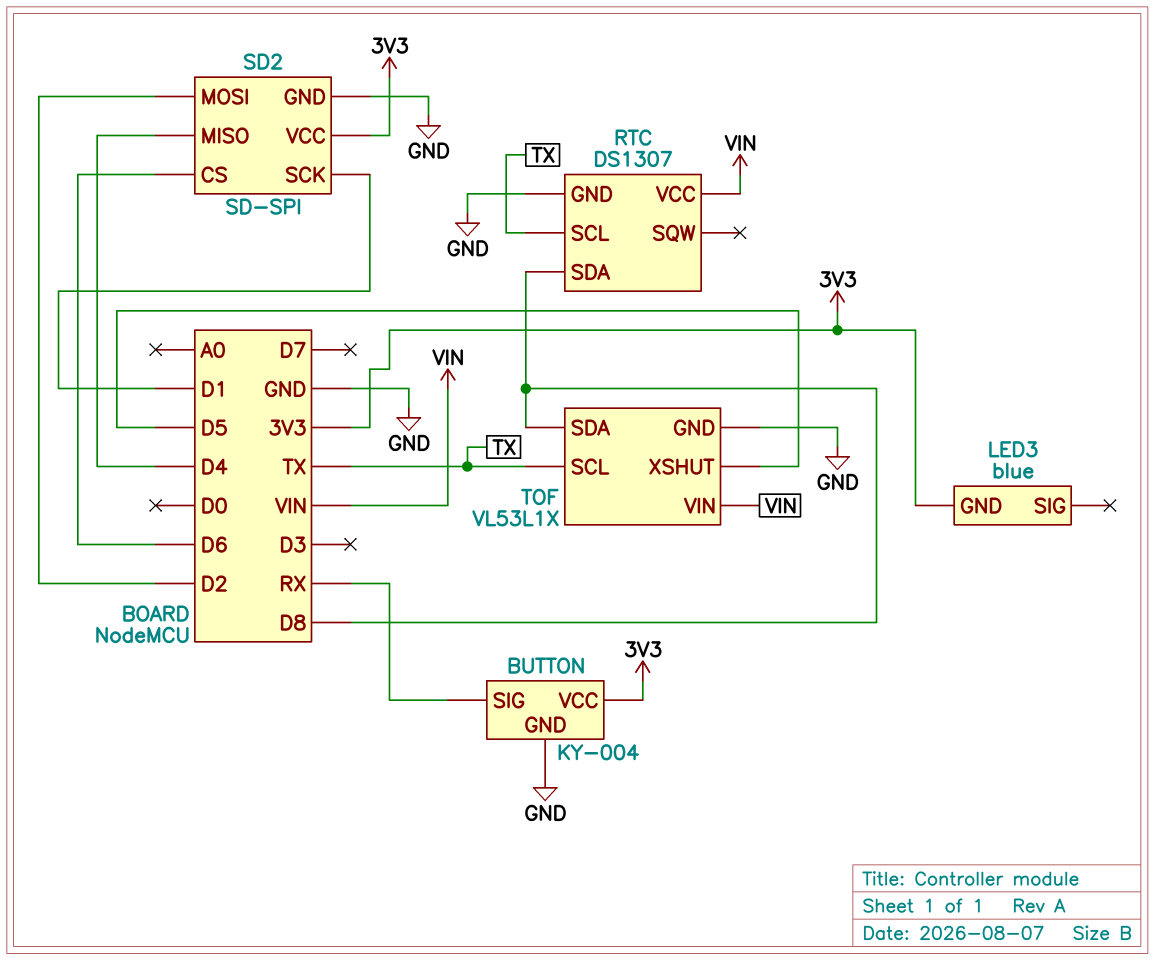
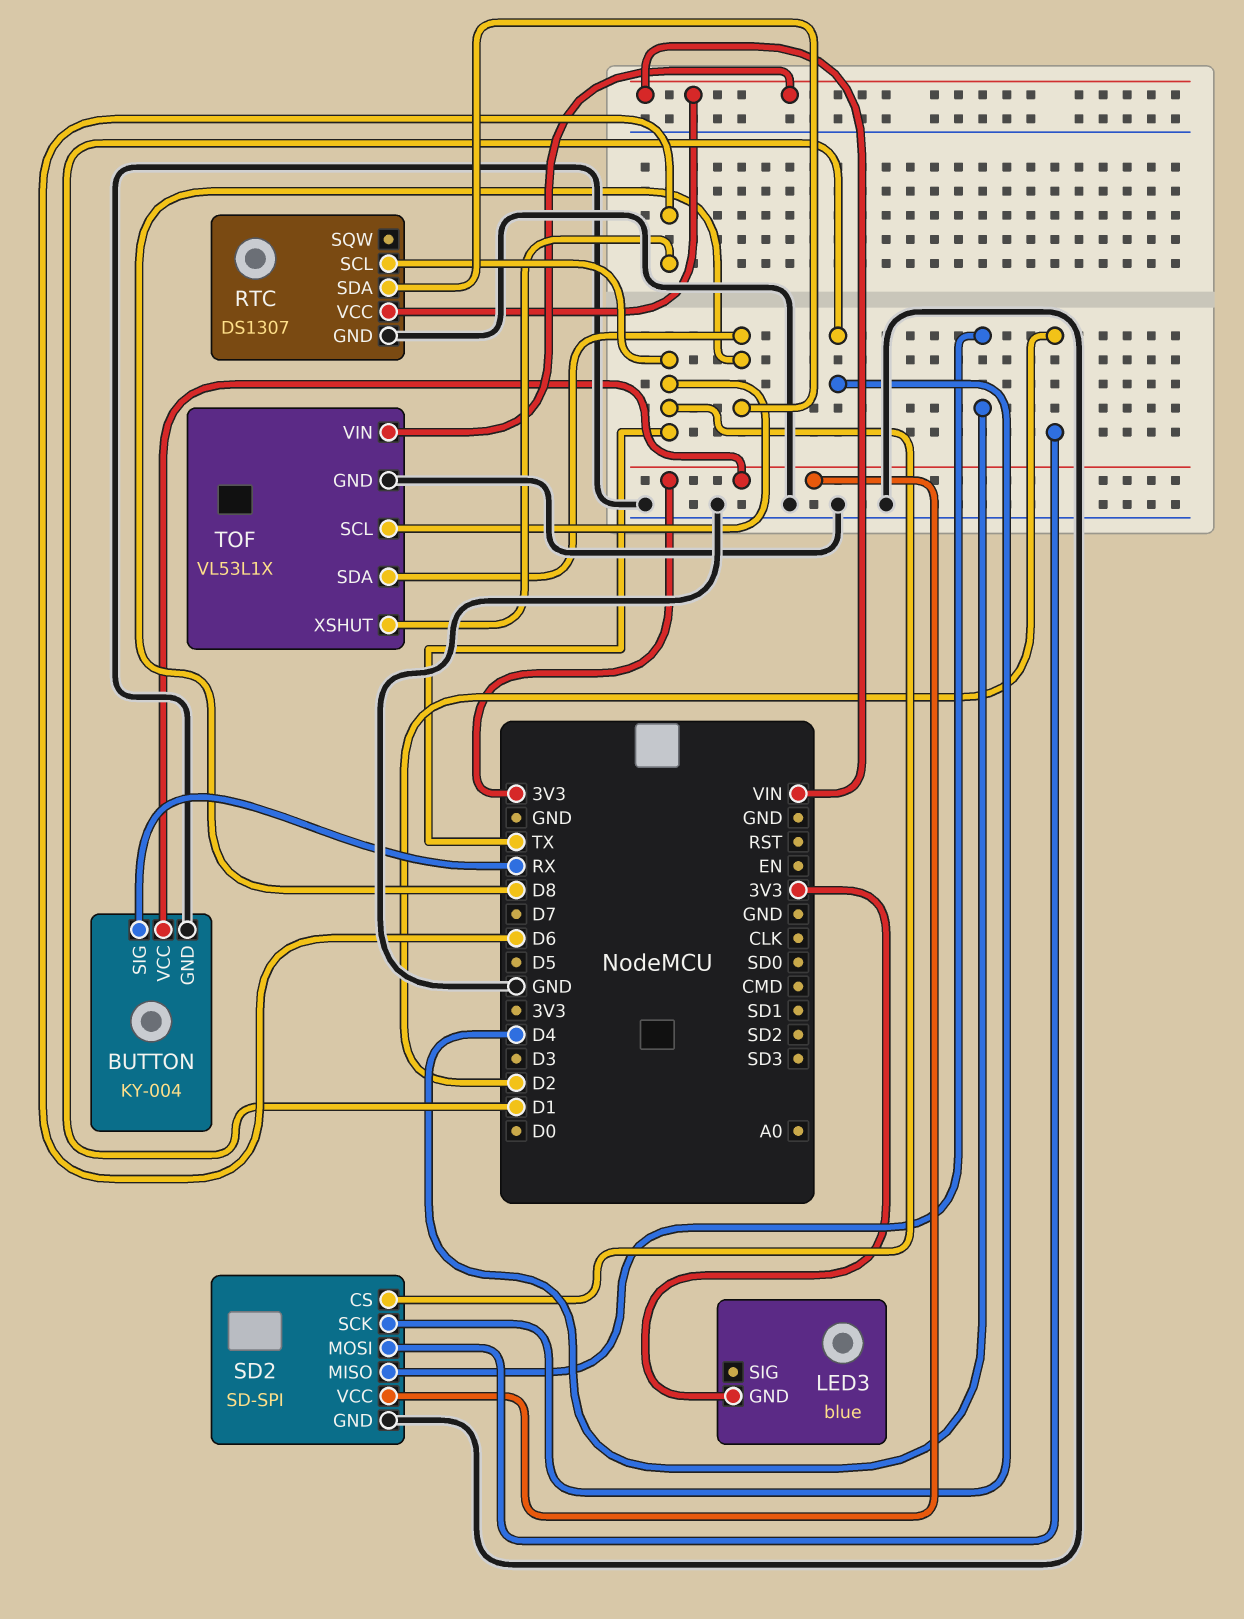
SD2 pin CS: D6 -> TX
TOF pin XSHUT: D5 -> D6

